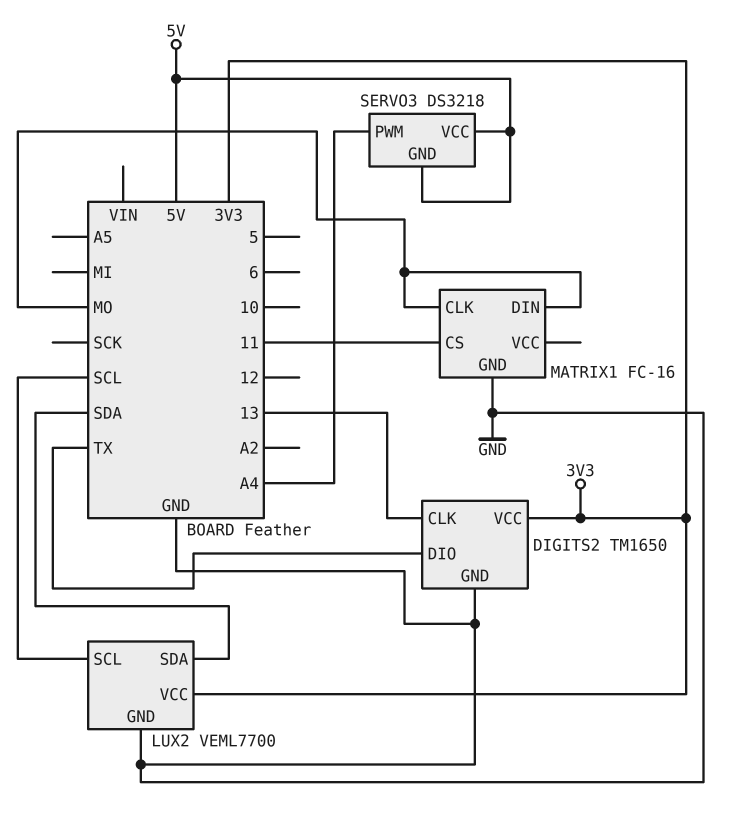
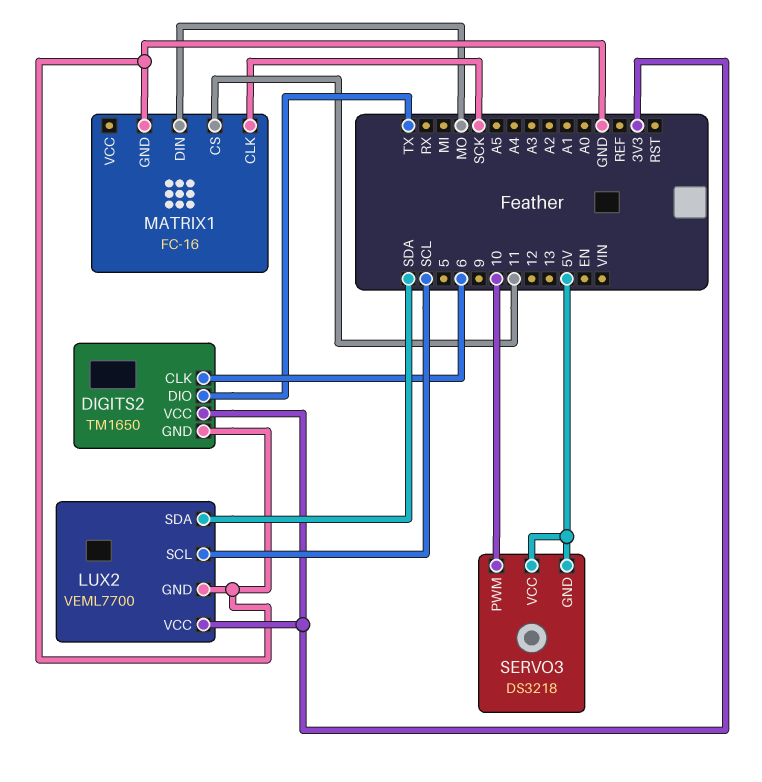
DIGITS2 pin CLK: 13 -> 6
MATRIX1 pin CLK: MO -> SCK
SERVO3 pin PWM: A4 -> 10

